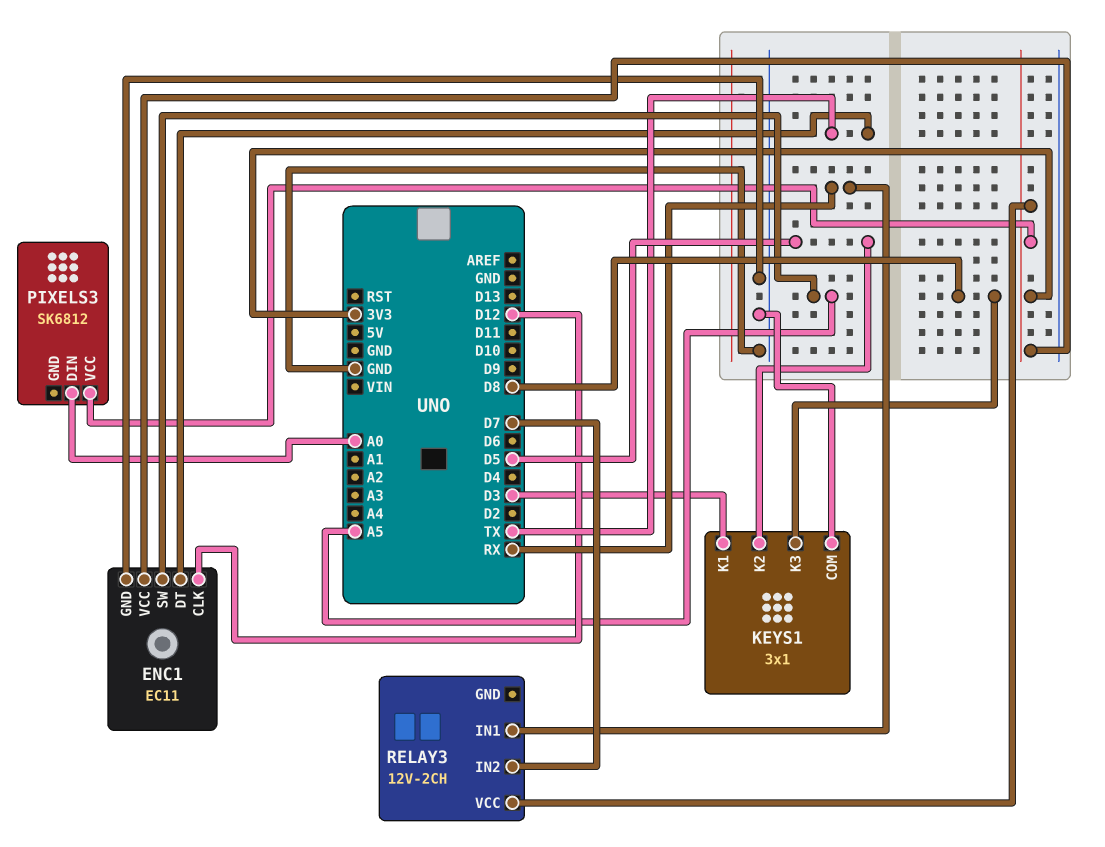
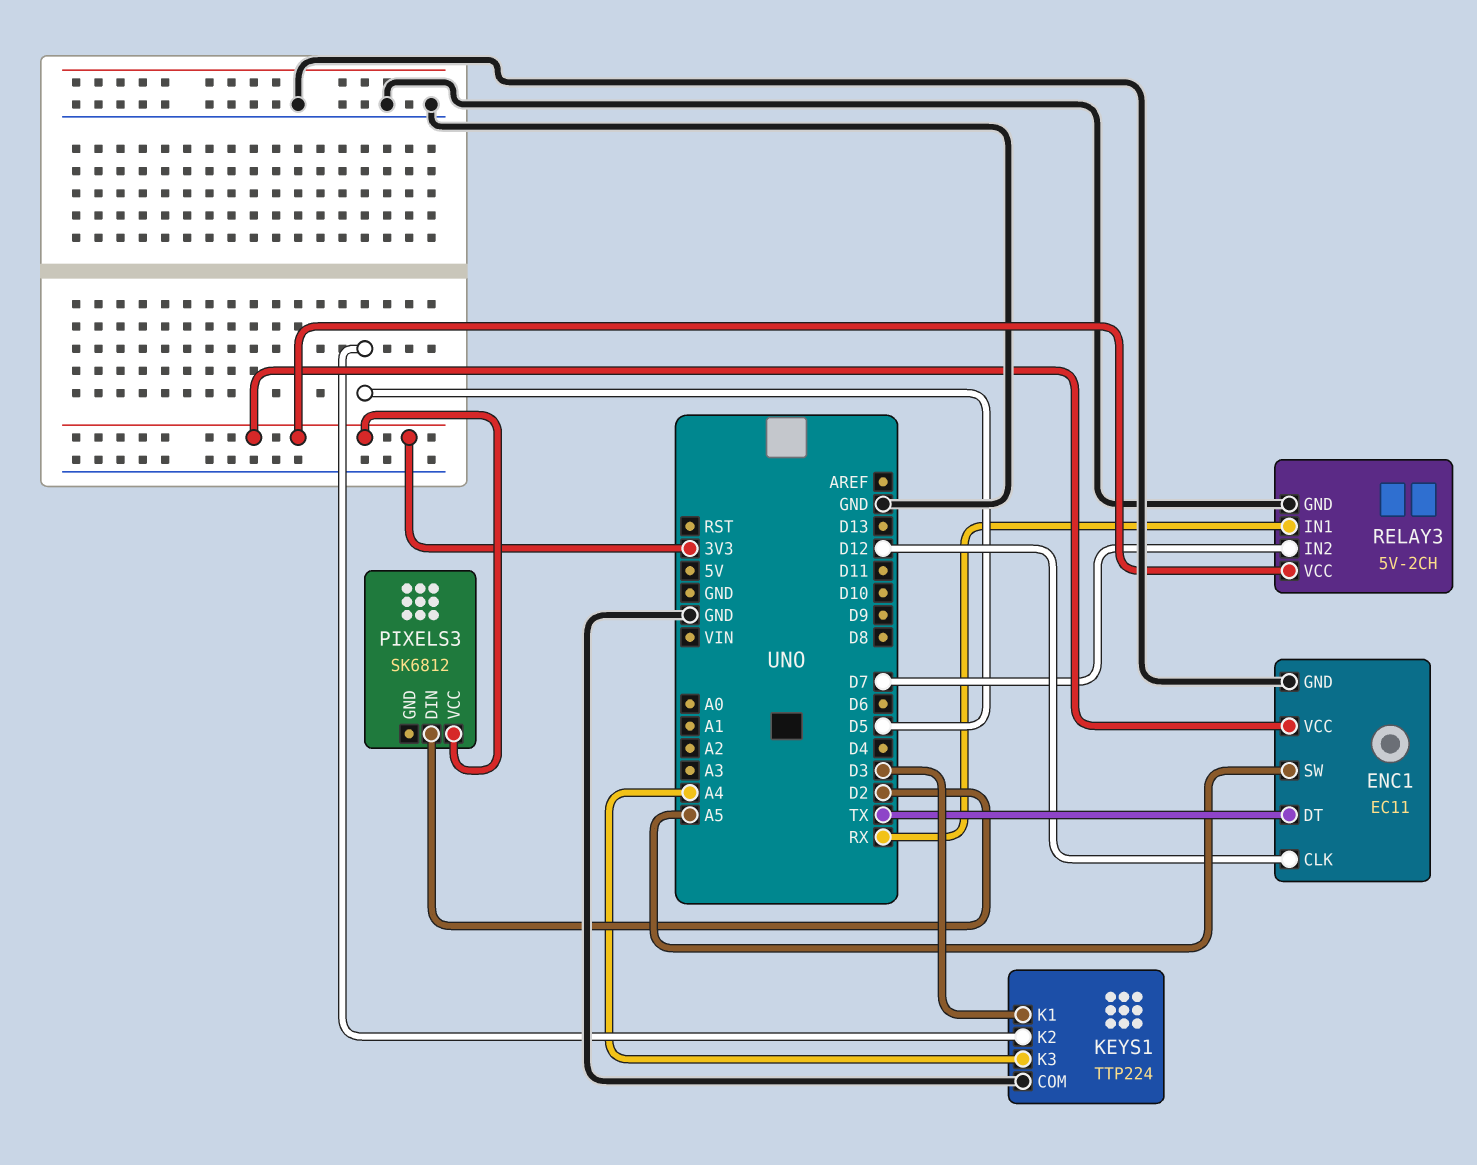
KEYS1: 3x1 -> TTP224
KEYS1 pin K3: D8 -> A4
PIXELS3 pin DIN: A0 -> D2
RELAY3: 12V-2CH -> 5V-2CH
RELAY3 pin GND: none -> GND

